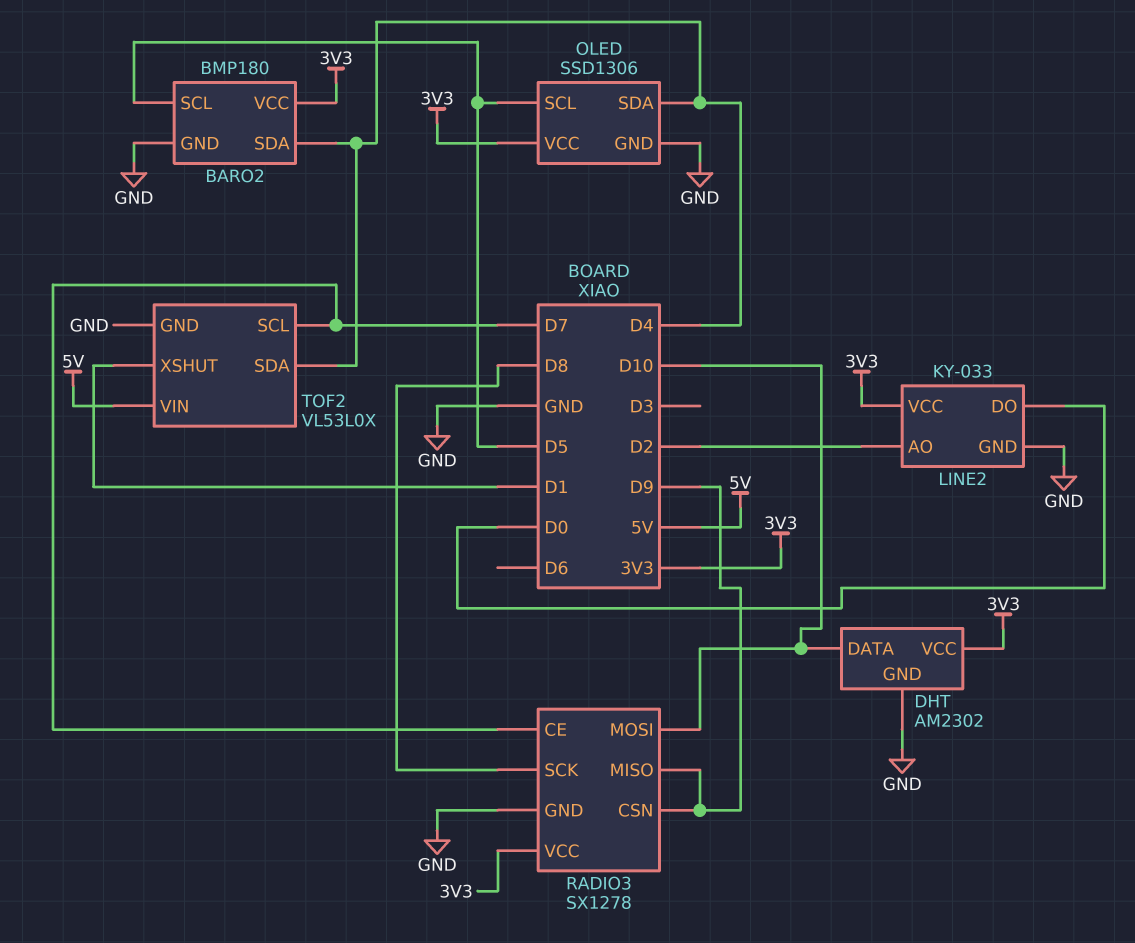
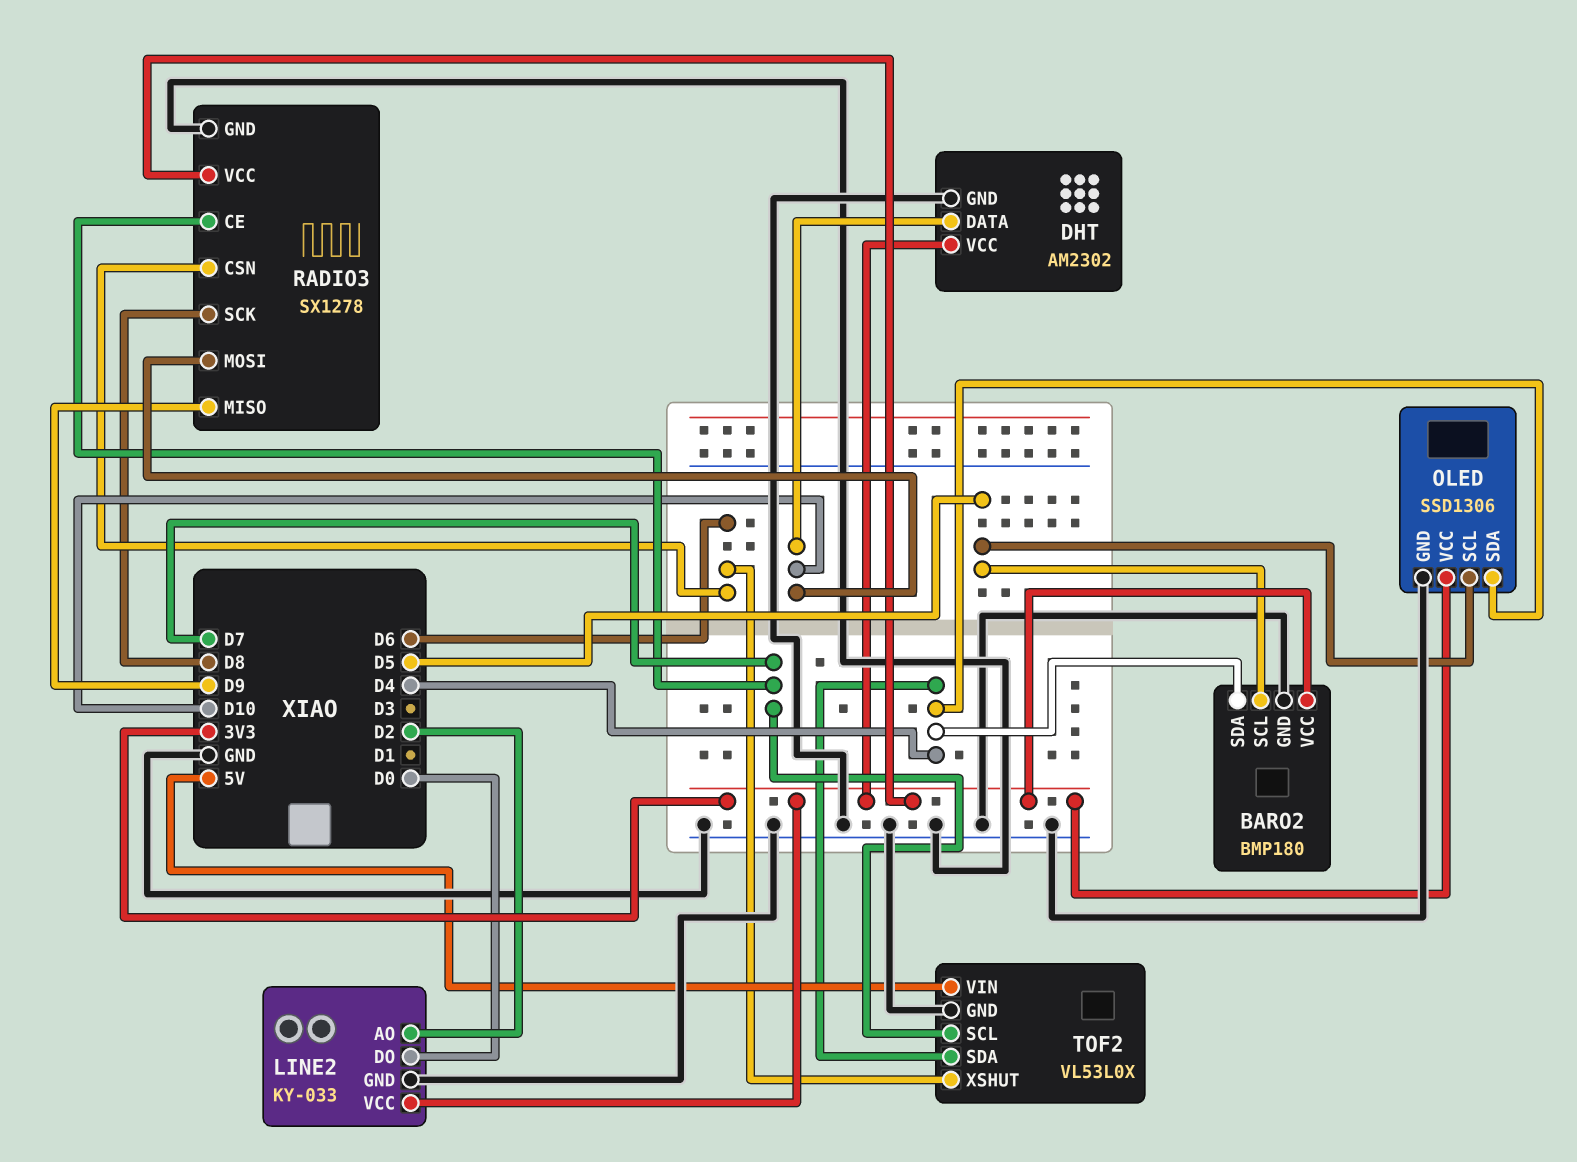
RADIO3 pin CSN: D9 -> D6
TOF2 pin XSHUT: D1 -> D6

